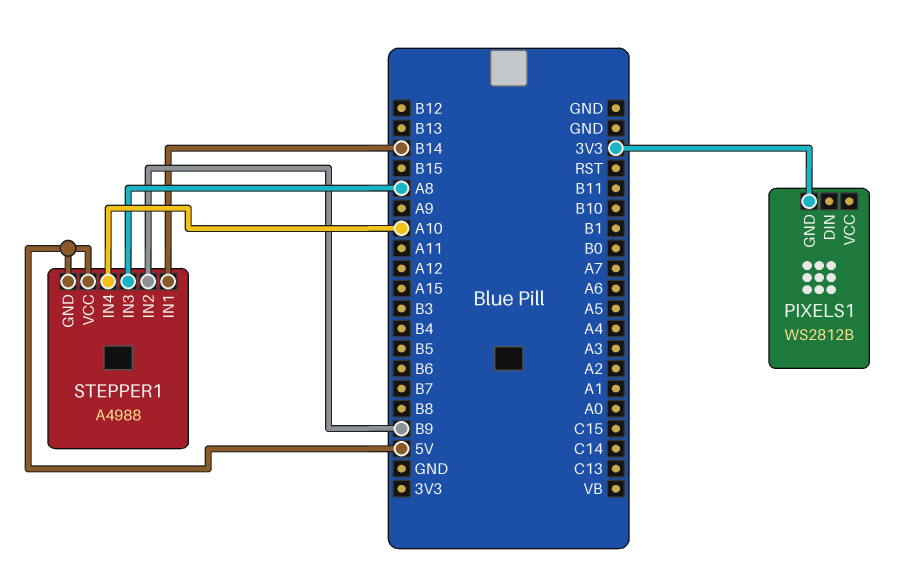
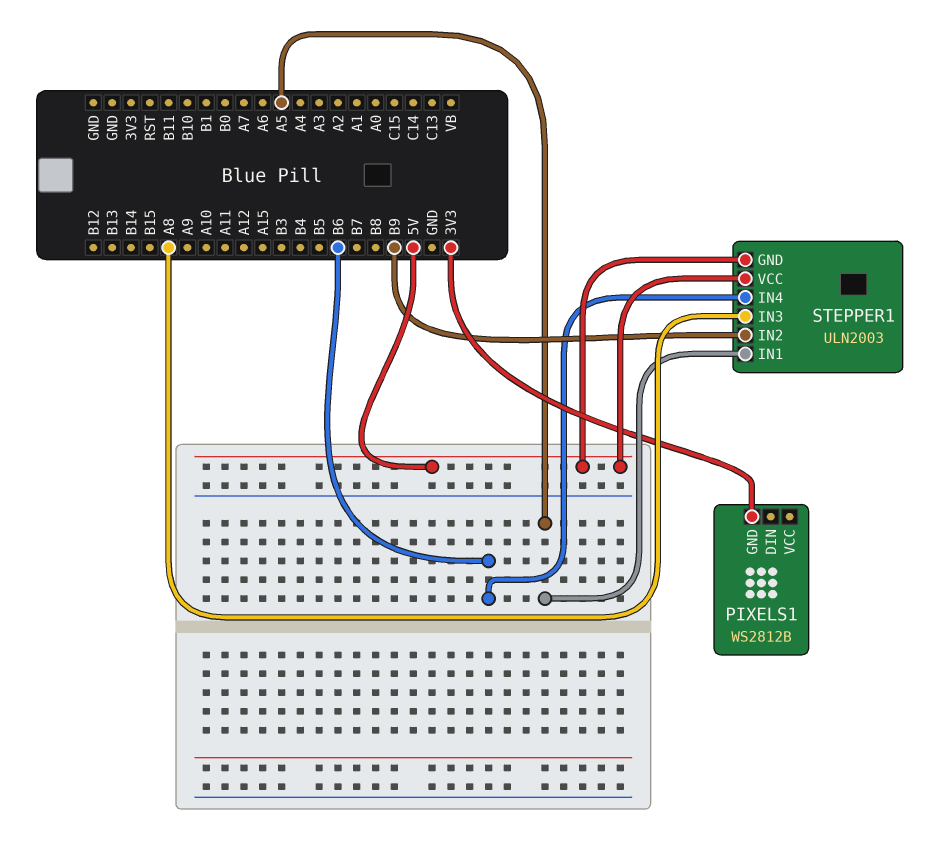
STEPPER1: A4988 -> ULN2003
STEPPER1 pin IN1: B14 -> A5
STEPPER1 pin IN4: A10 -> B6

